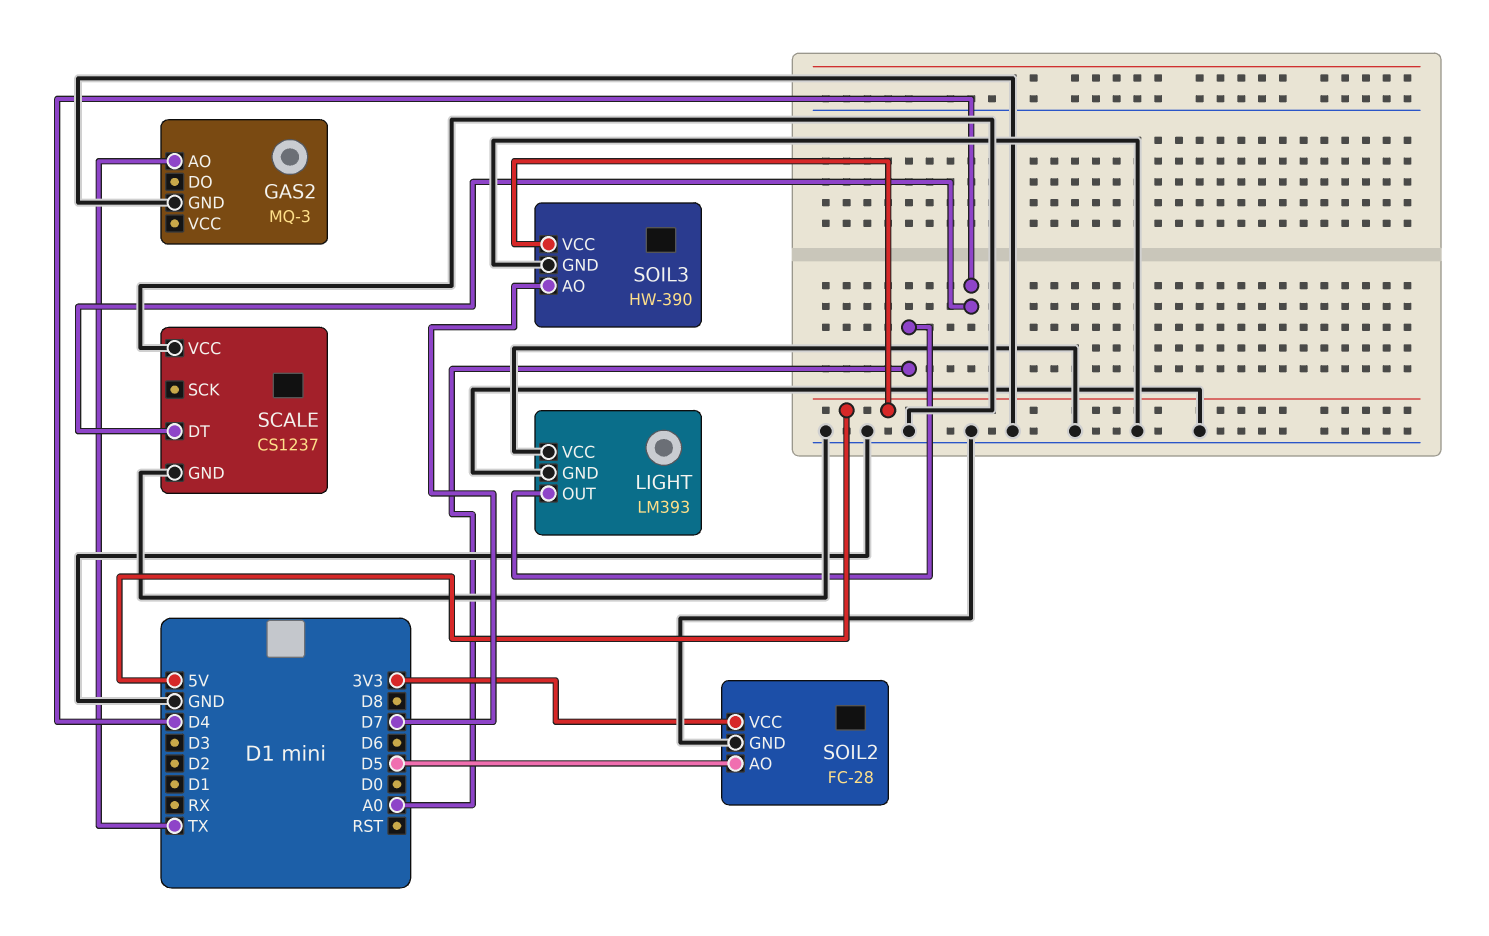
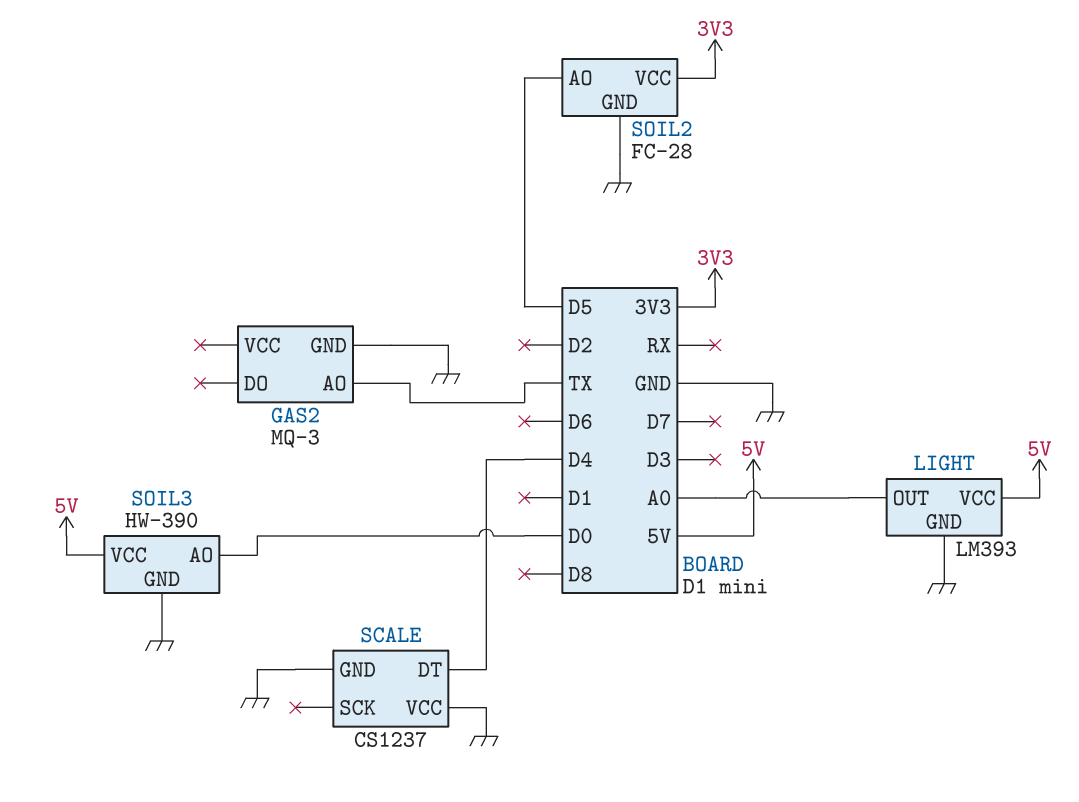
LIGHT pin VCC: GND -> 5V
SOIL3 pin AO: D7 -> D0

